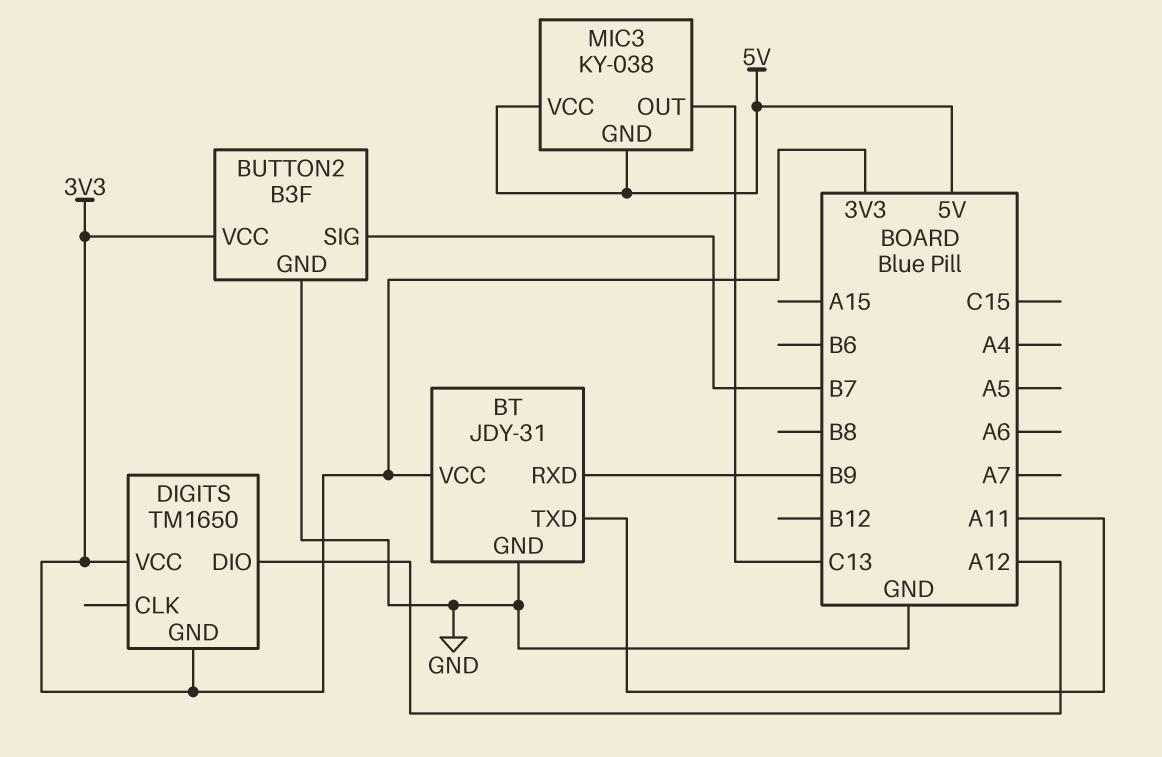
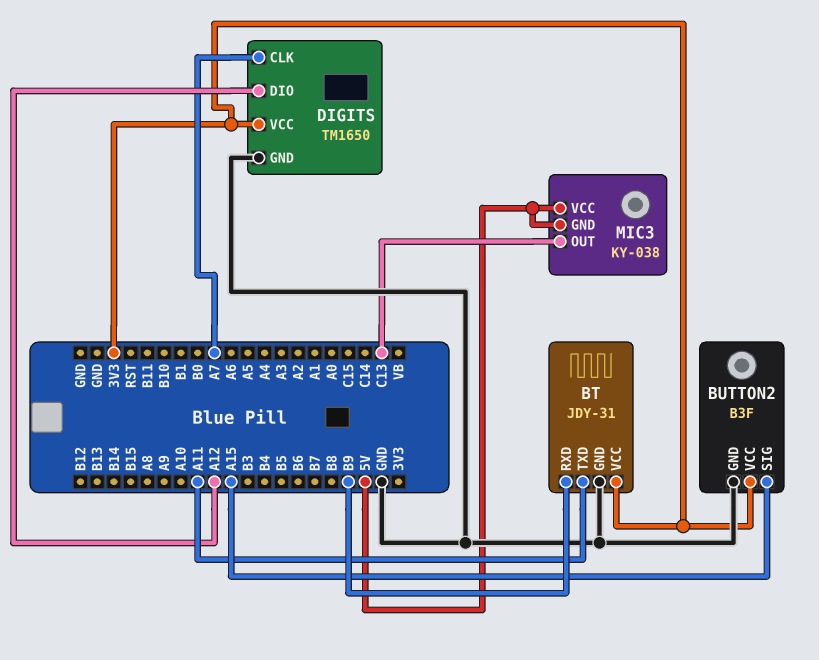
BUTTON2 pin SIG: B7 -> A15
DIGITS pin CLK: none -> A7
DIGITS pin GND: 3V3 -> GND

